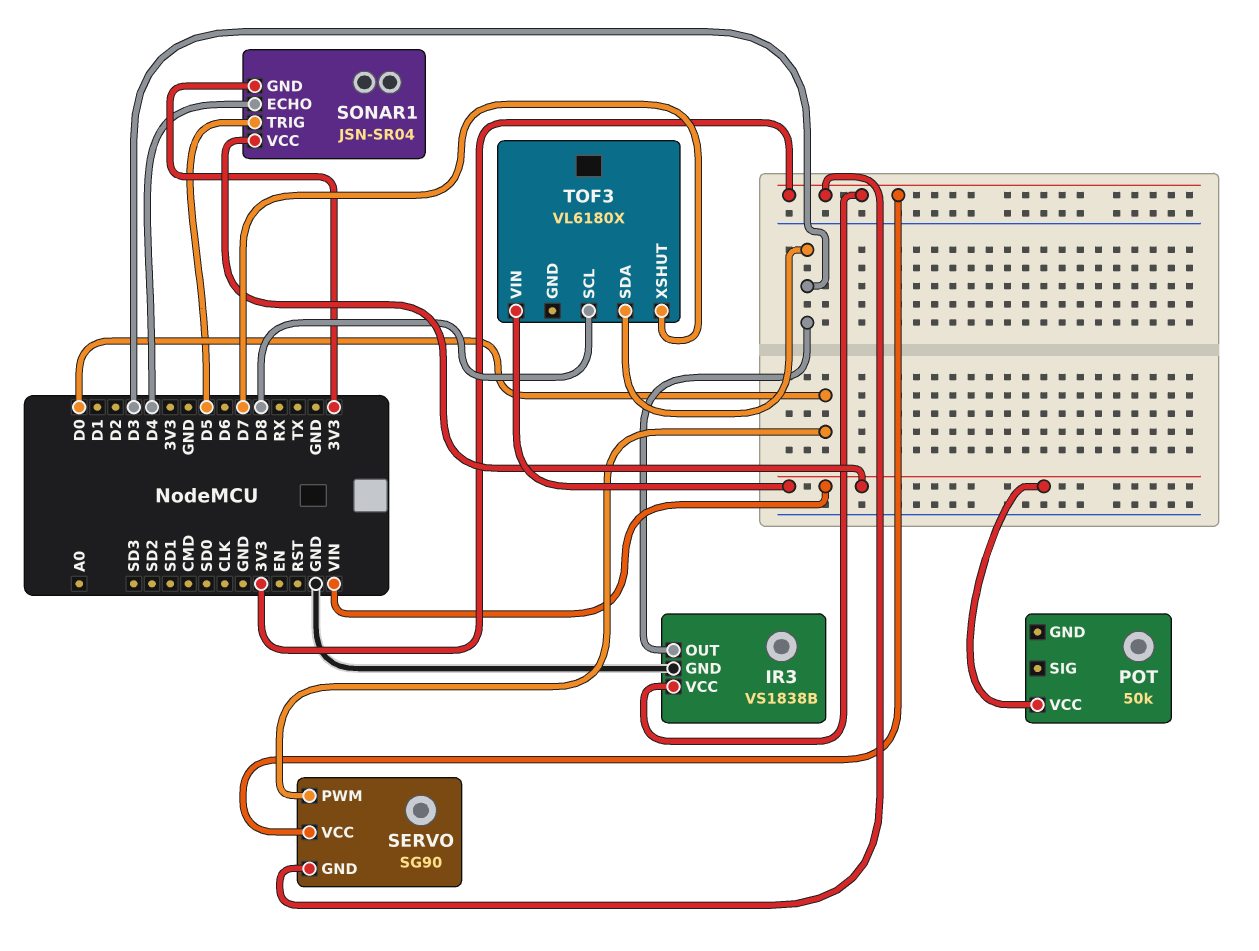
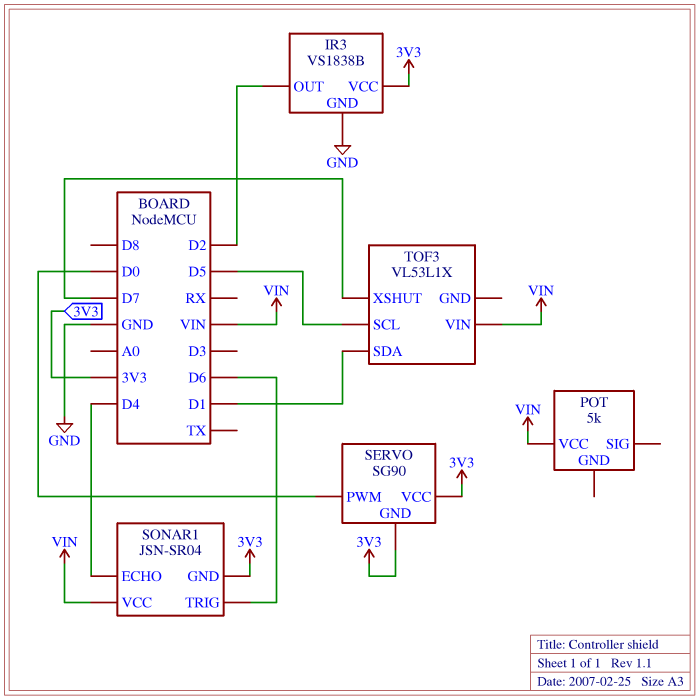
IR3 pin OUT: D3 -> D2
POT: 50k -> 5k
SONAR1 pin TRIG: D5 -> D6
TOF3: VL6180X -> VL53L1X
TOF3 pin SCL: D8 -> D5
TOF3 pin SDA: D3 -> D1

